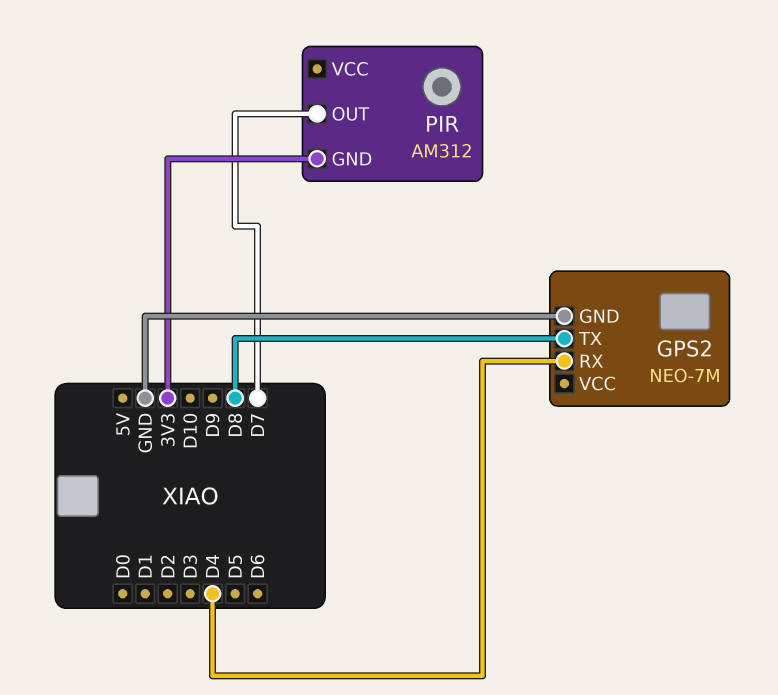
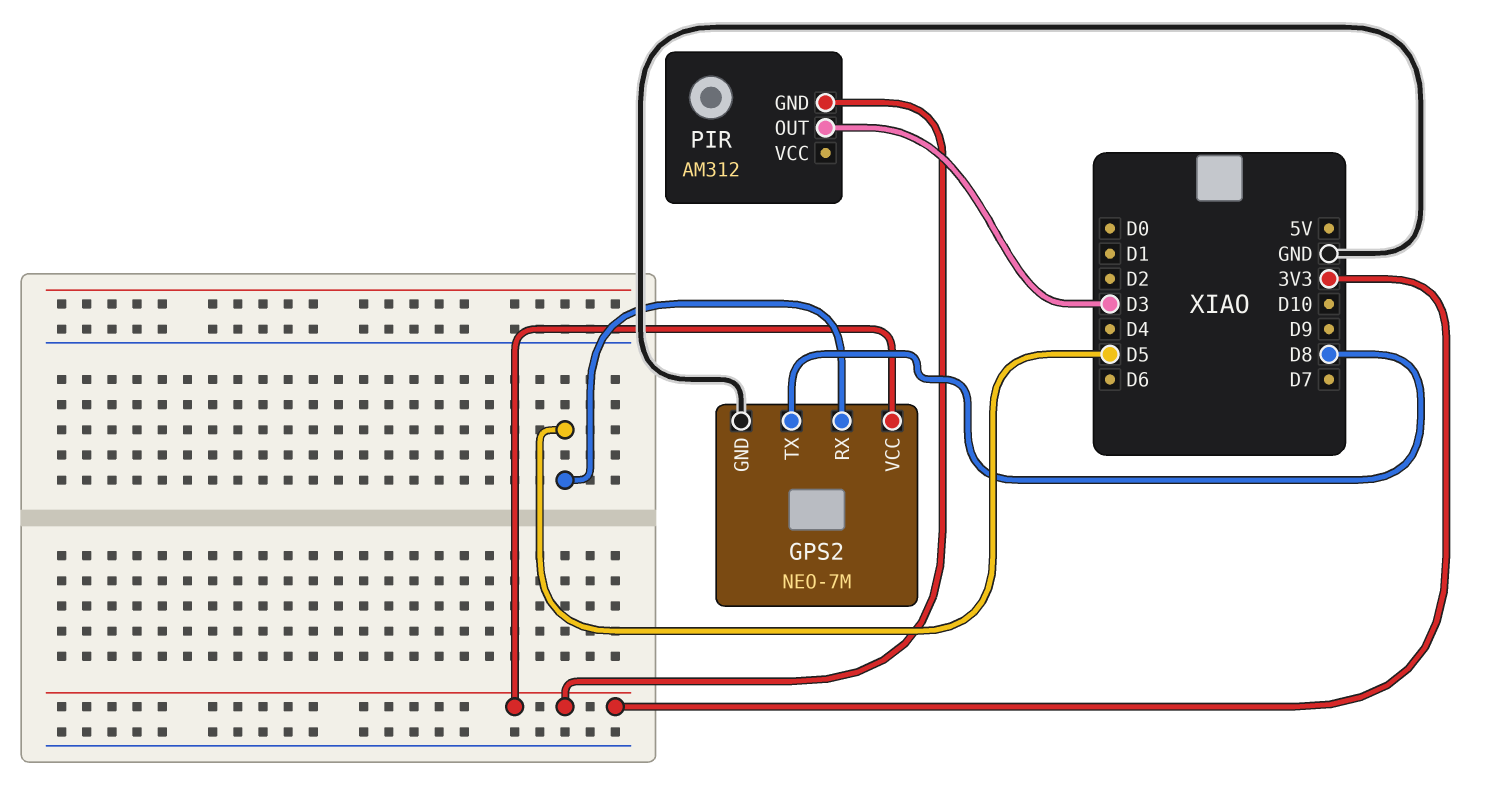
GPS2 pin RX: D4 -> D5
GPS2 pin VCC: none -> 3V3
PIR pin OUT: D7 -> D3

